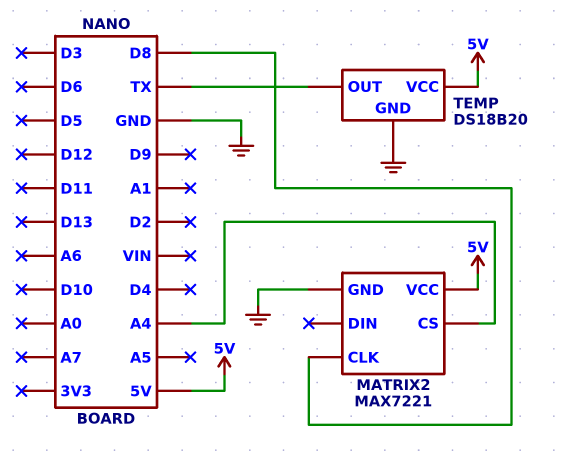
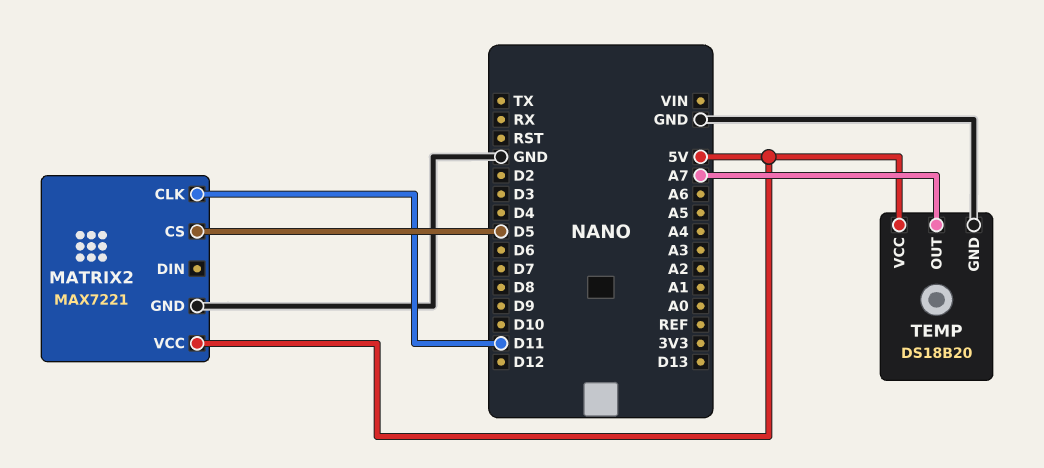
MATRIX2 pin CLK: D8 -> D11
MATRIX2 pin CS: A4 -> D5
TEMP pin OUT: TX -> A7

